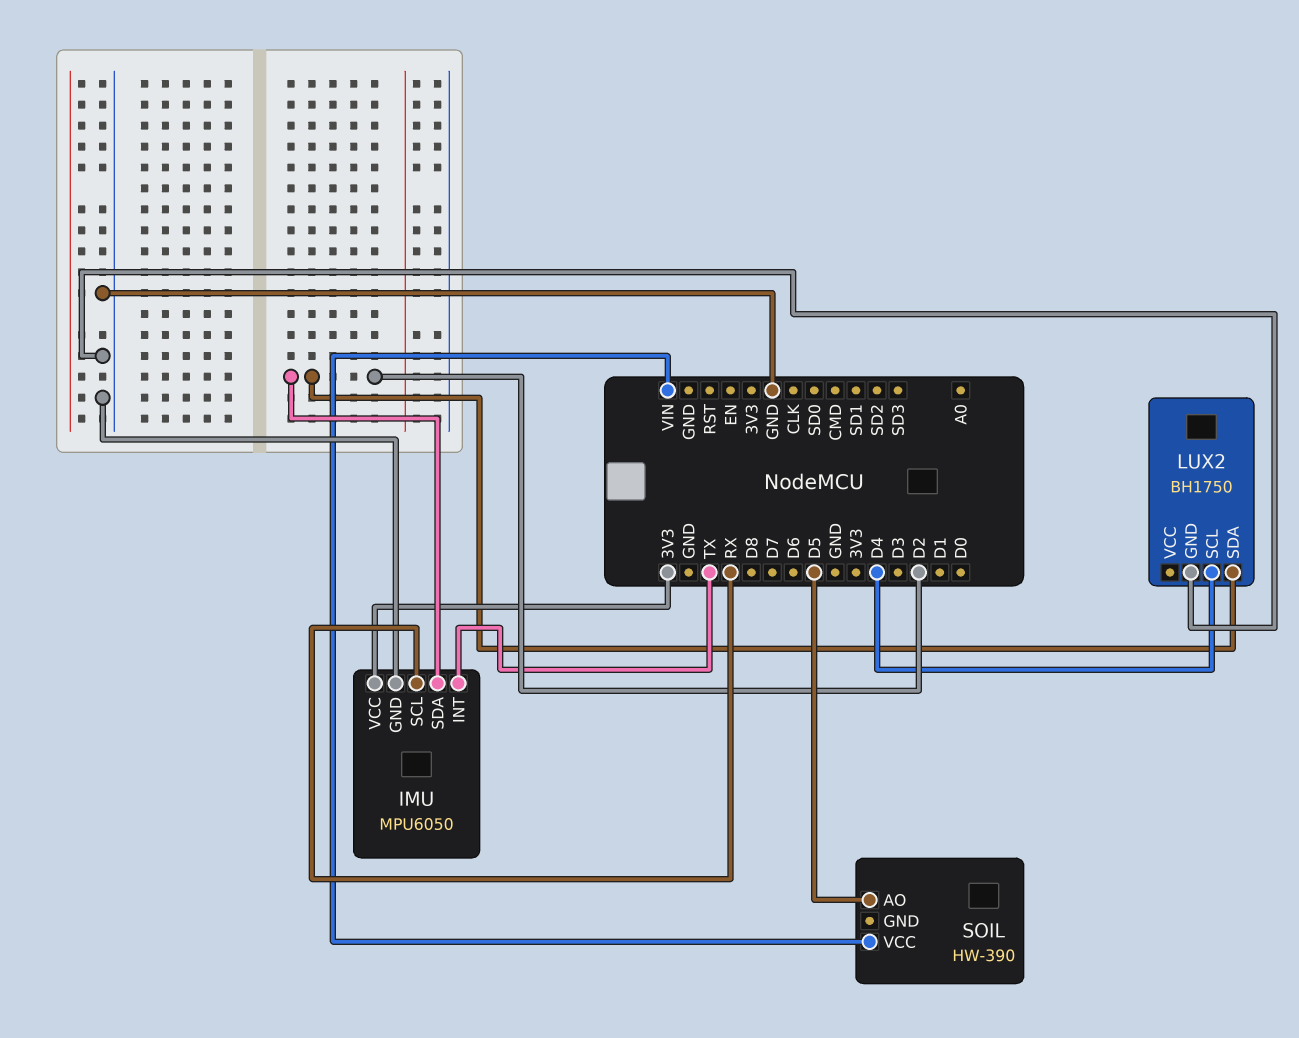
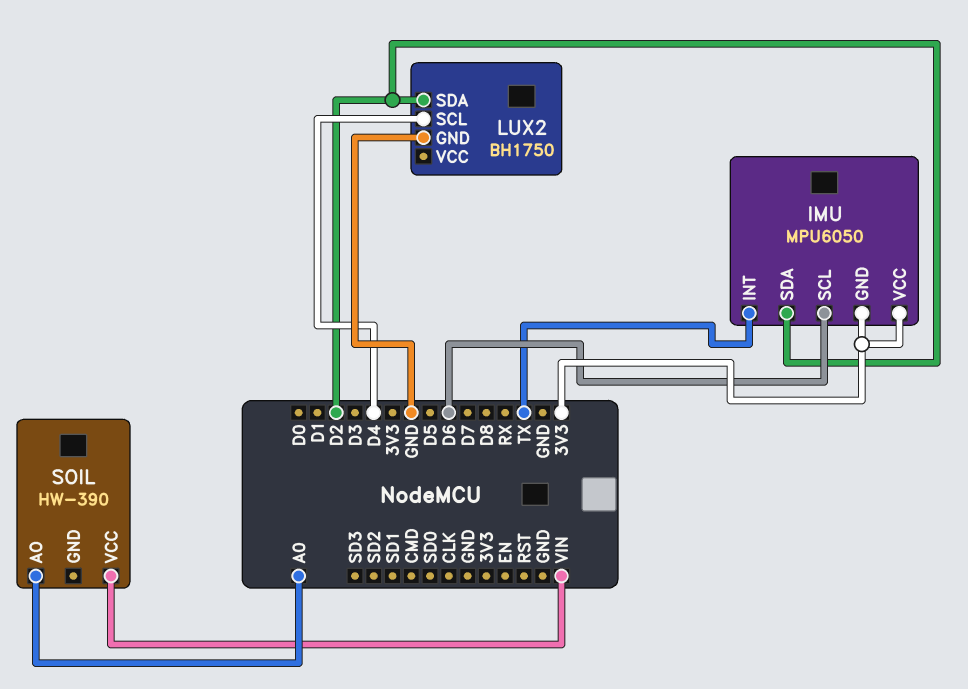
IMU pin GND: GND -> 3V3
IMU pin SCL: RX -> D6
SOIL pin AO: D5 -> A0

